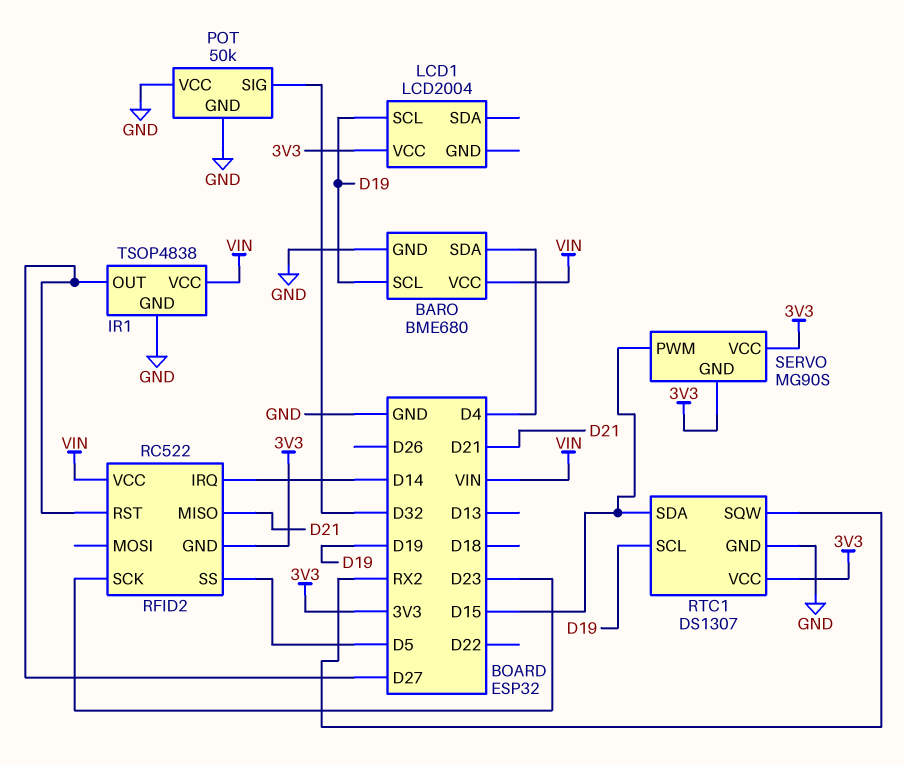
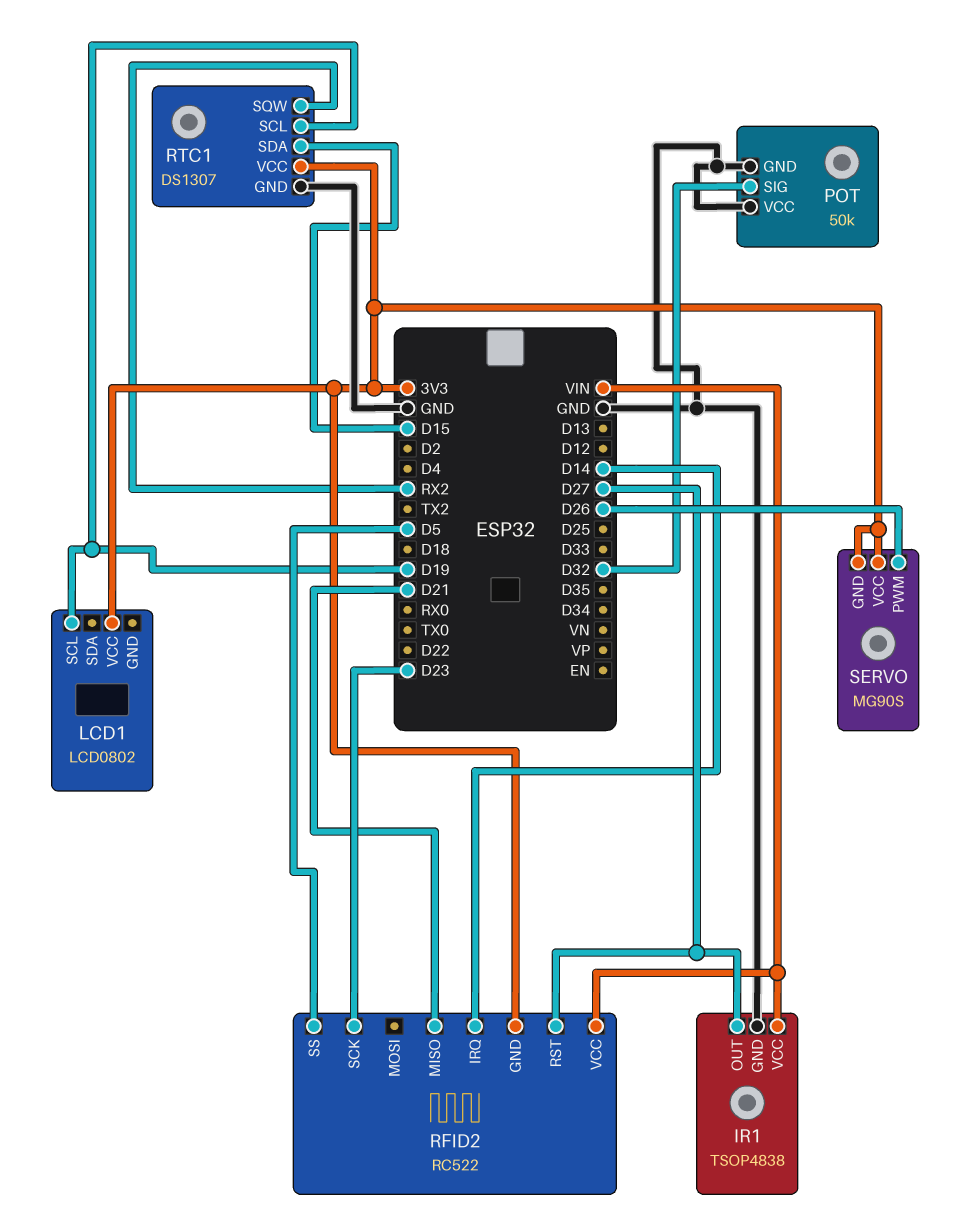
BARO: BME680 -> none
BARO pin GND: GND -> none
BARO pin SCL: D19 -> none
BARO pin SDA: D4 -> none
BARO pin VCC: VIN -> none
LCD1: LCD2004 -> LCD0802
SERVO pin PWM: D15 -> D26

